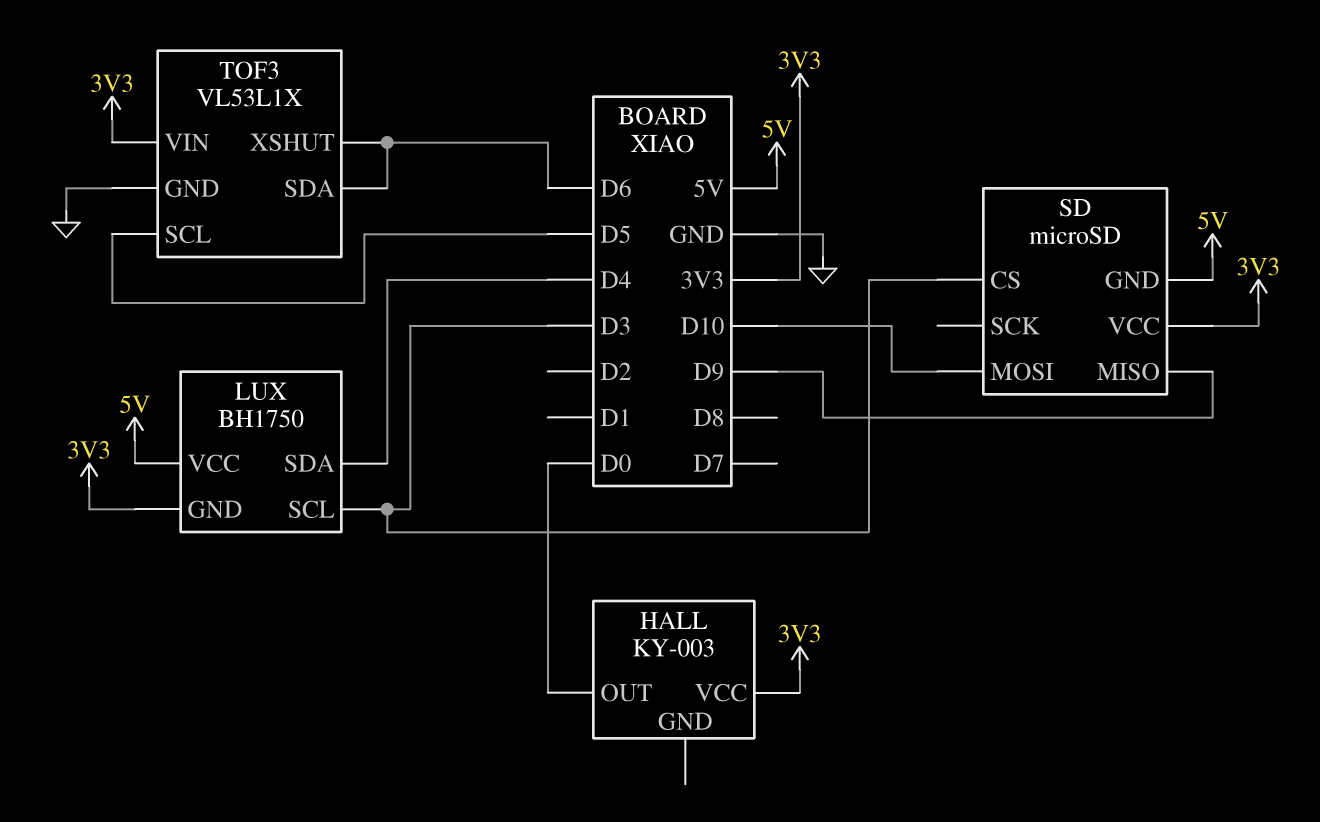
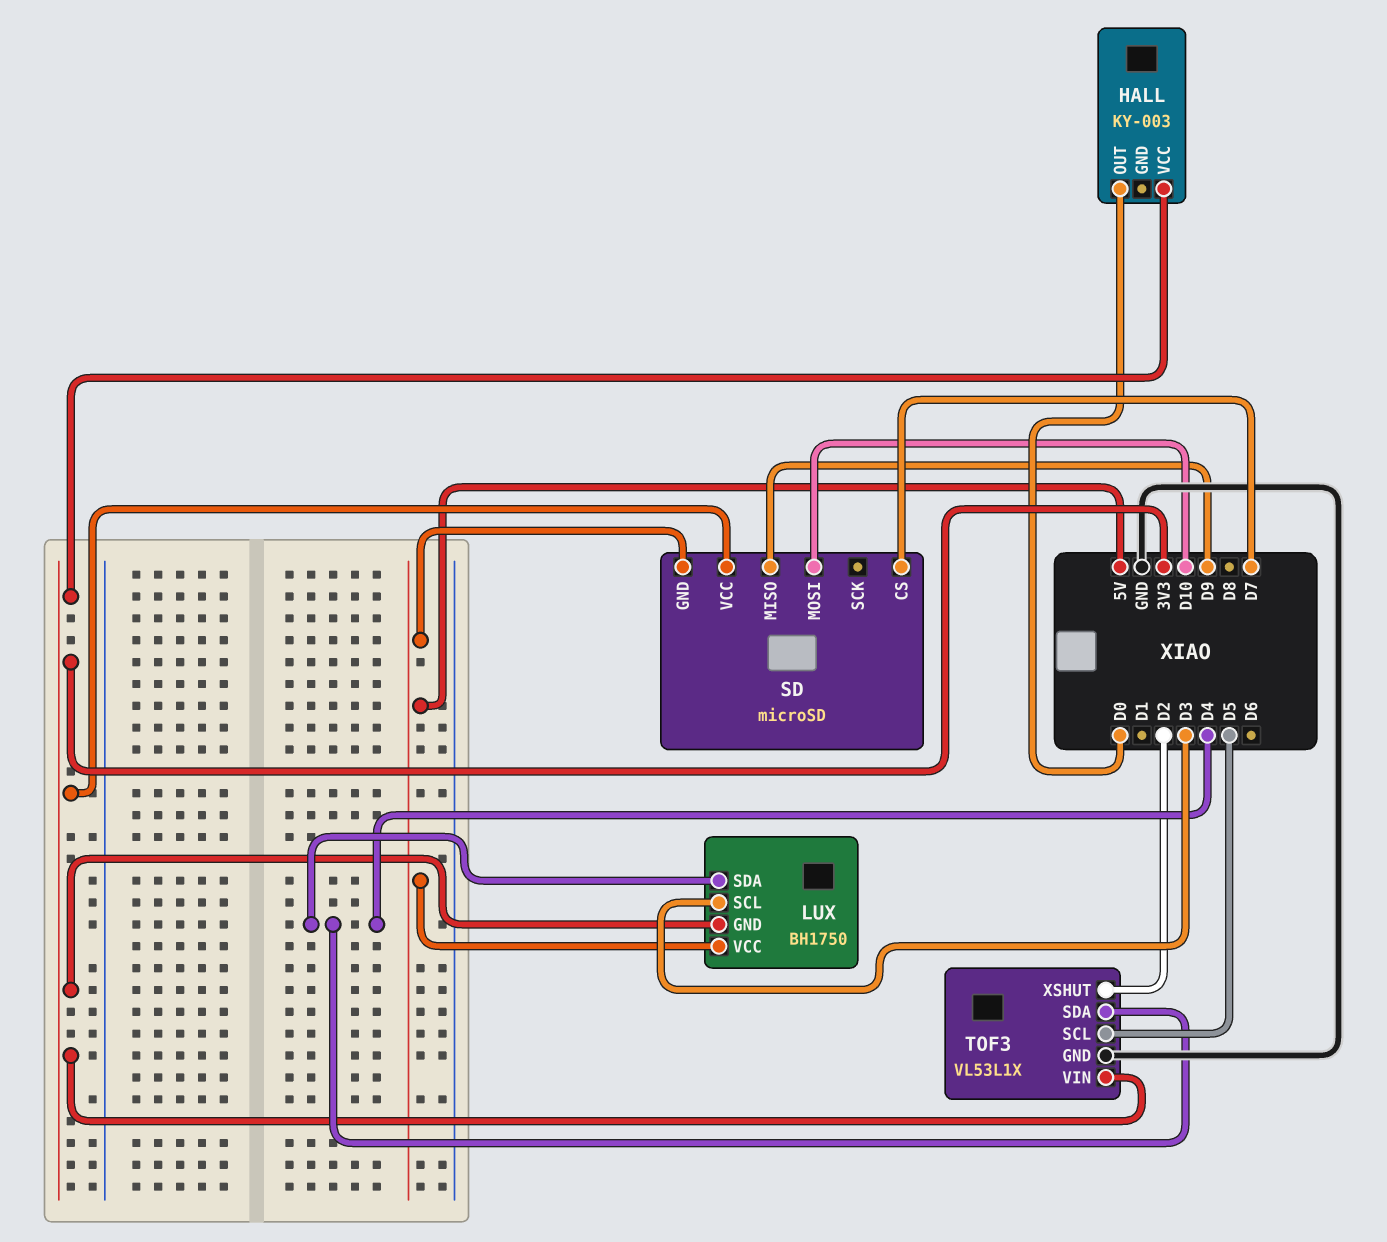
SD pin CS: D3 -> D7
TOF3 pin SDA: D6 -> D4
TOF3 pin XSHUT: D6 -> D2

